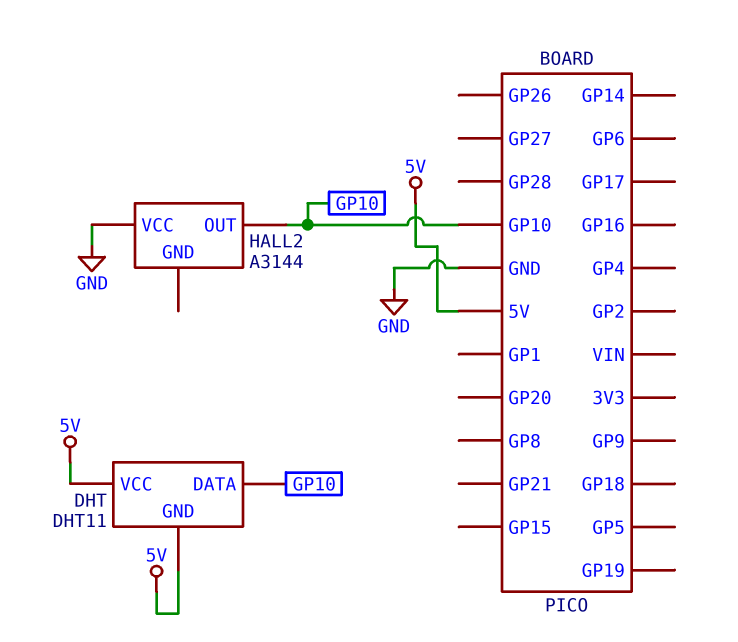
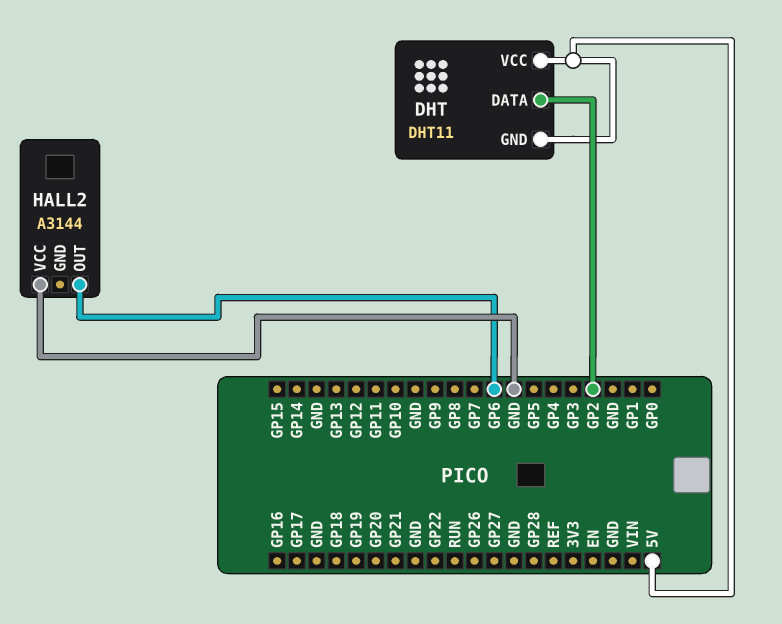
DHT pin DATA: GP10 -> GP2
HALL2 pin OUT: GP10 -> GP6

